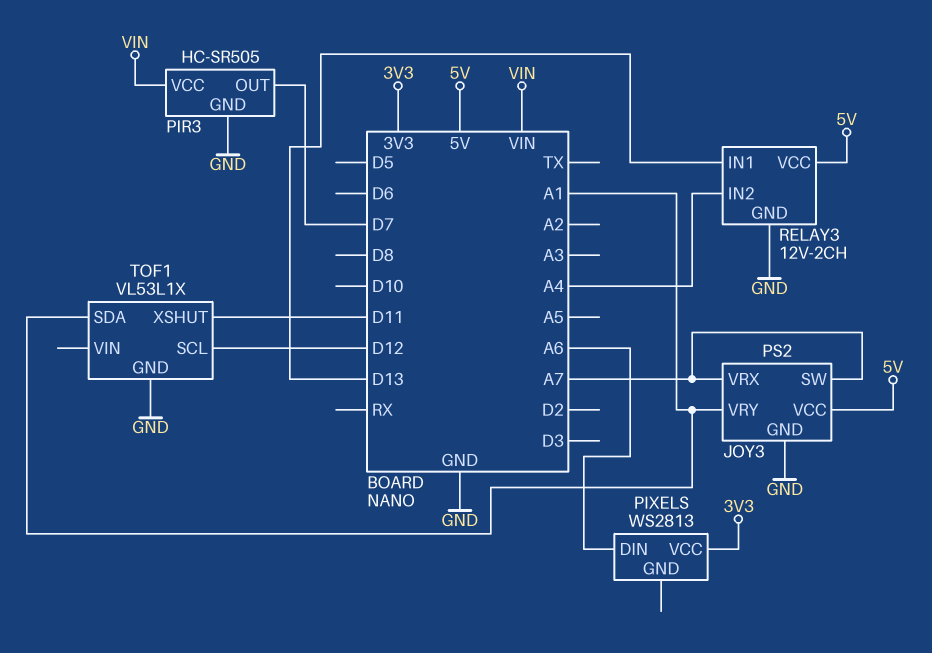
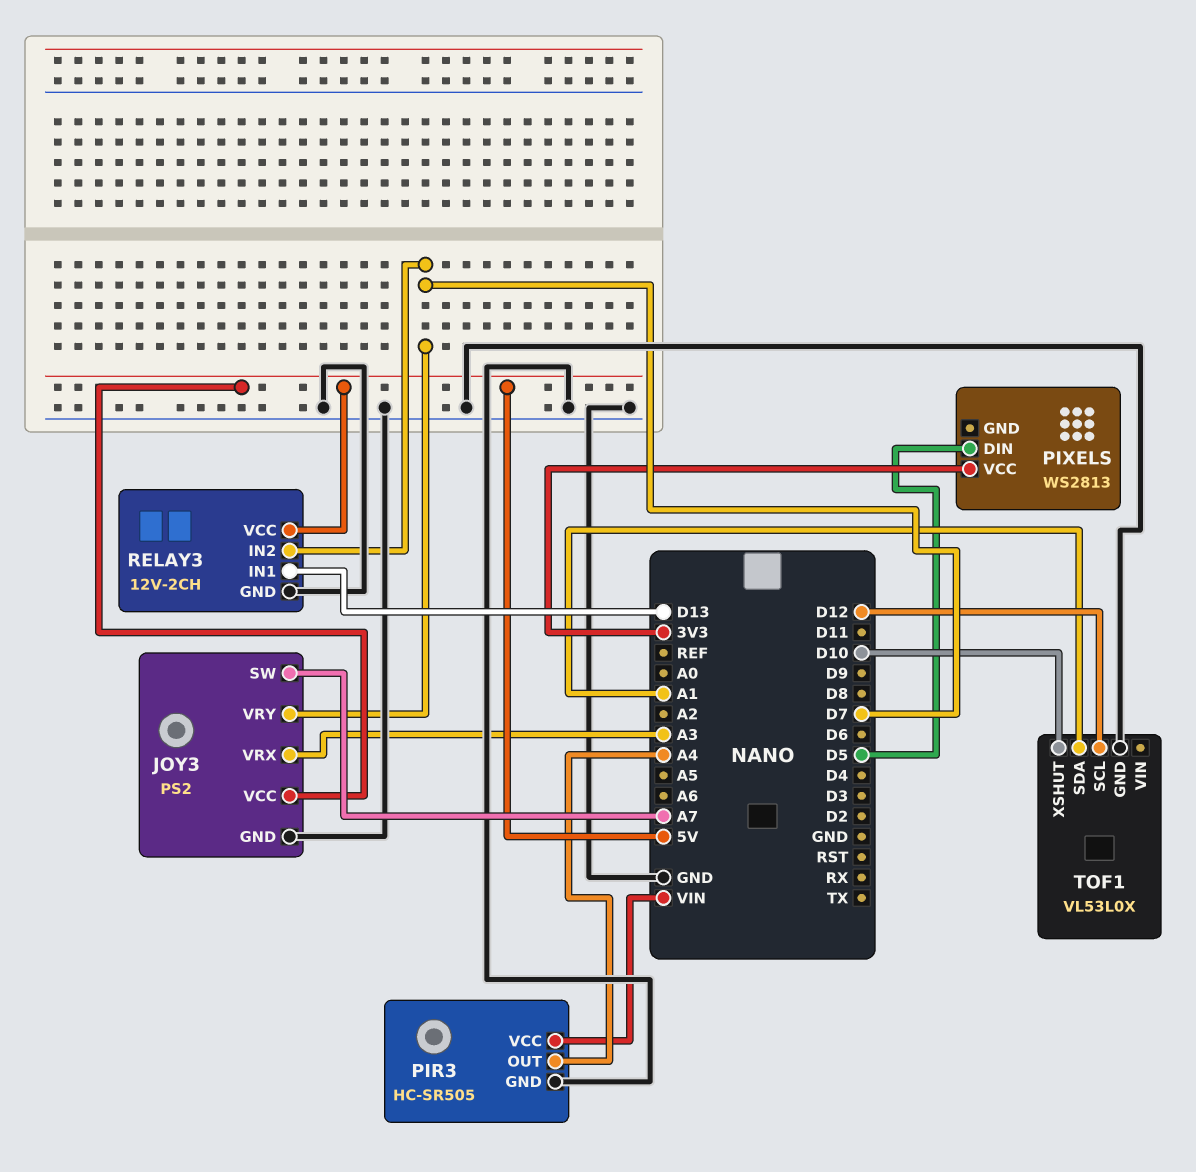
JOY3 pin VRX: A7 -> A3
JOY3 pin VRY: A1 -> D7
PIR3 pin OUT: D7 -> A4
PIXELS pin DIN: A6 -> D5
RELAY3 pin IN2: A4 -> D7
TOF1: VL53L1X -> VL53L0X
TOF1 pin XSHUT: D11 -> D10

